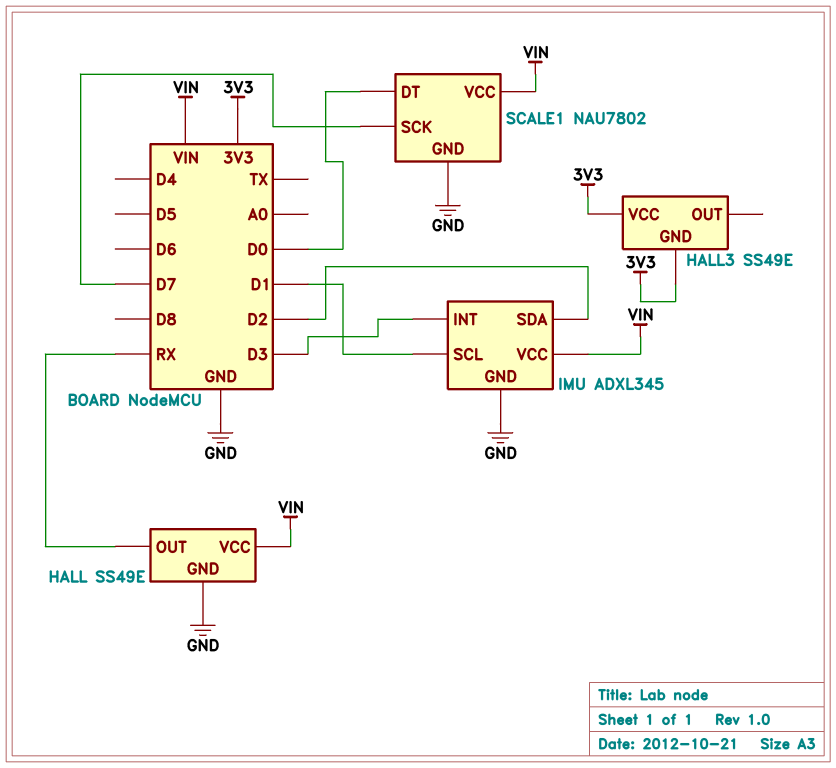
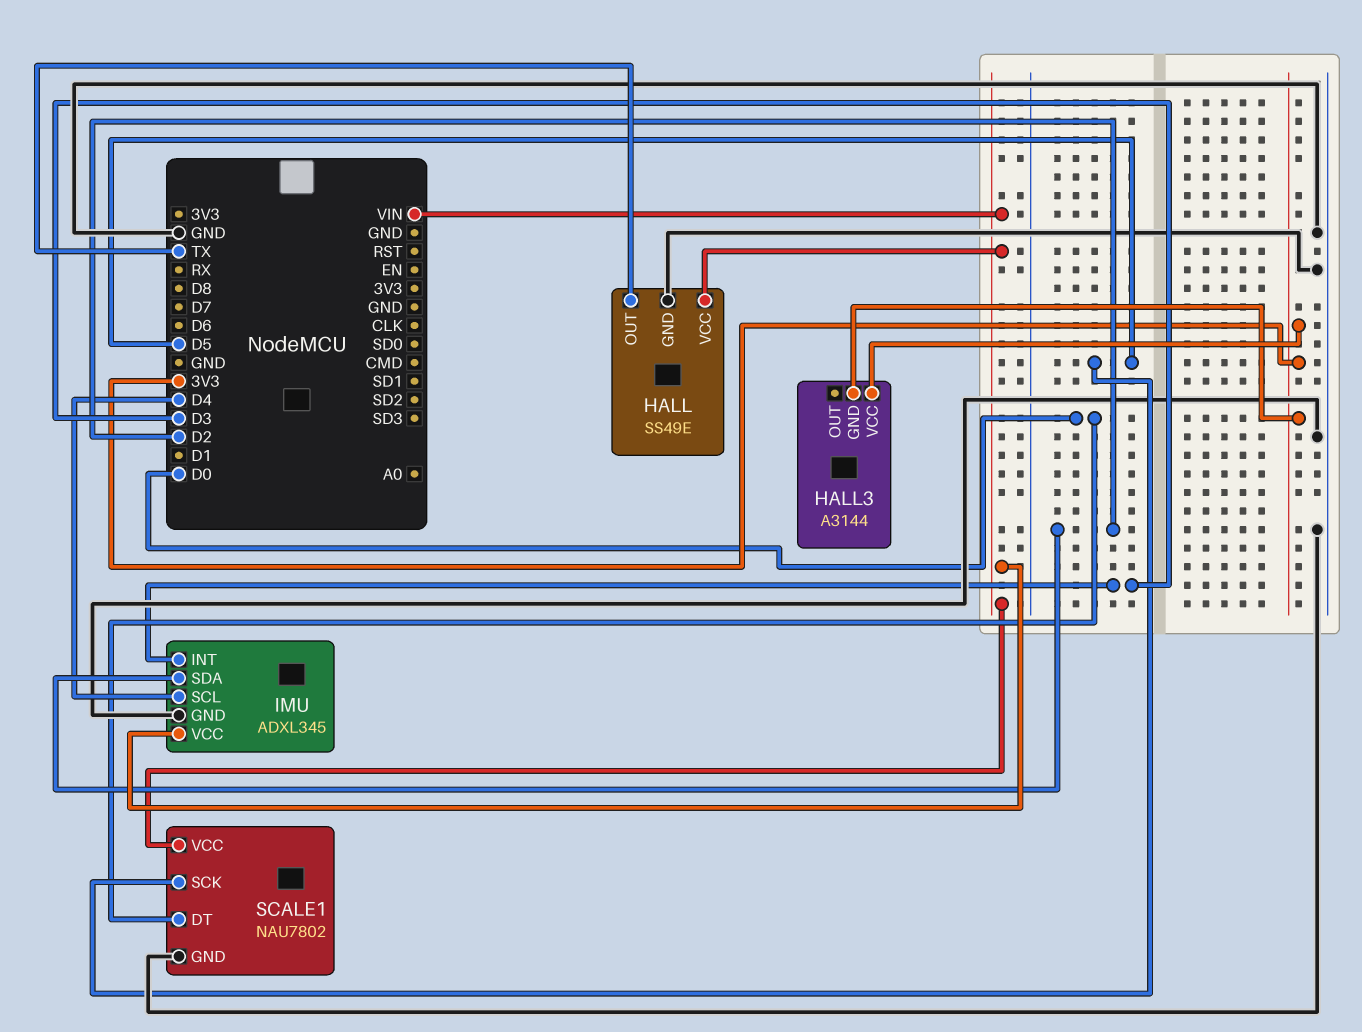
HALL pin OUT: RX -> TX
HALL3: SS49E -> A3144
IMU pin SCL: D1 -> D4
SCALE1 pin SCK: D7 -> D5

